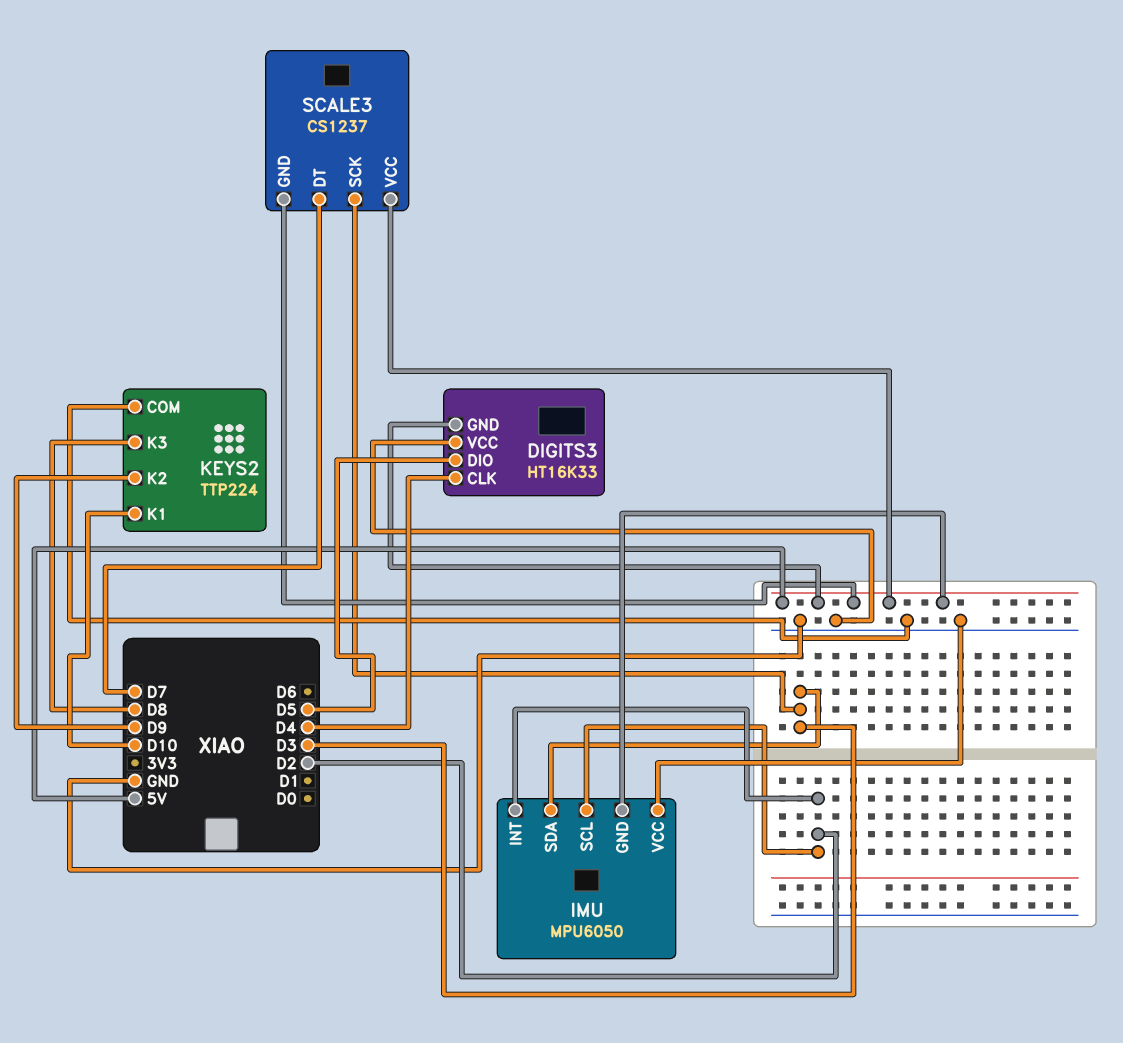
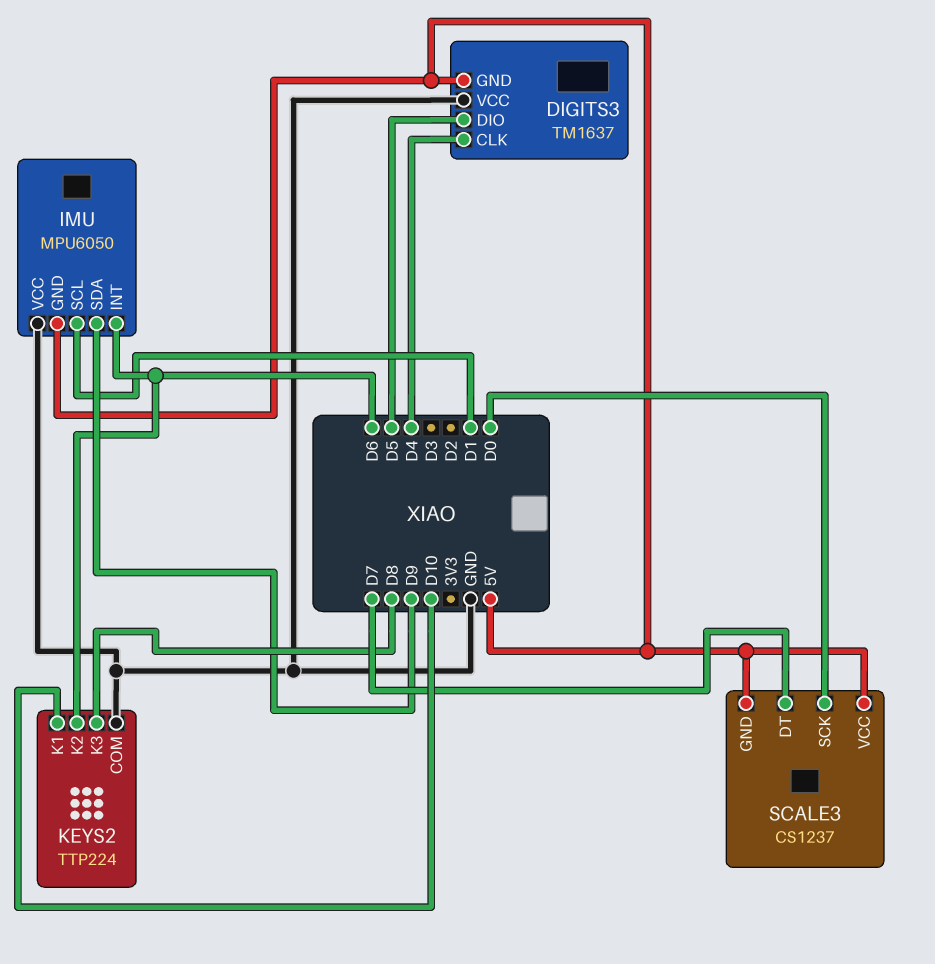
DIGITS3: HT16K33 -> TM1637
IMU pin INT: D2 -> D6
IMU pin SCL: D2 -> D1
IMU pin SDA: D3 -> D9
KEYS2 pin K2: D9 -> D6
SCALE3 pin SCK: D3 -> D0

